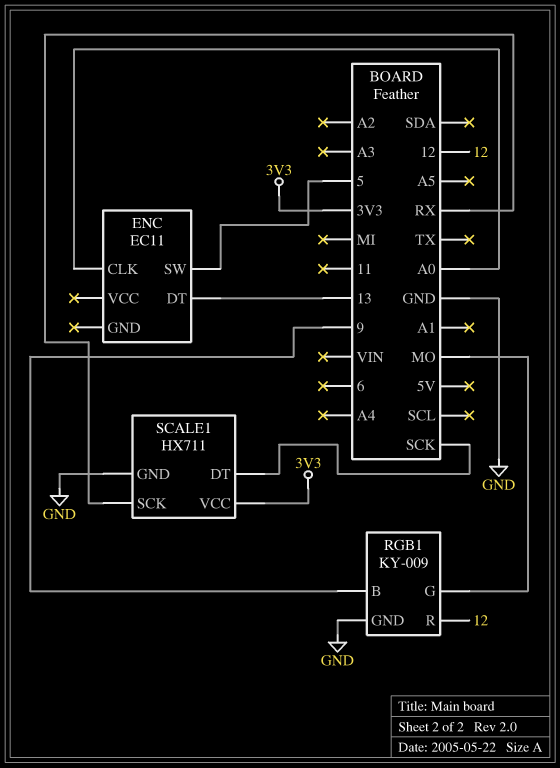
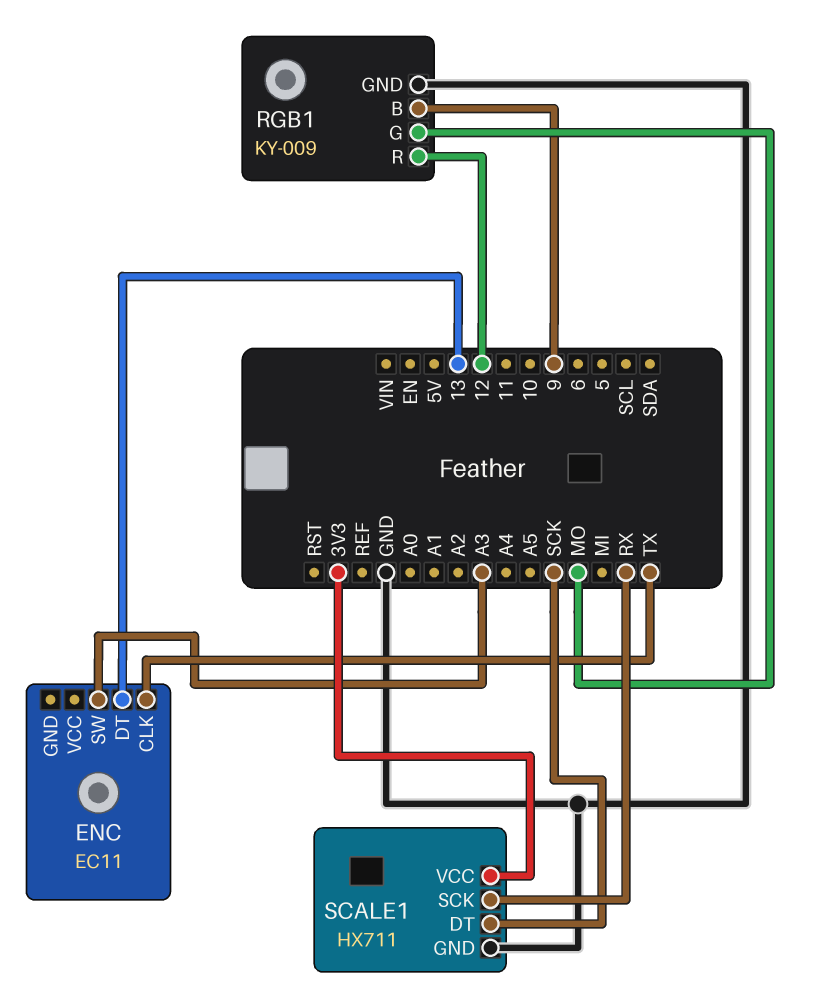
ENC pin CLK: A0 -> TX
ENC pin SW: 5 -> A3

